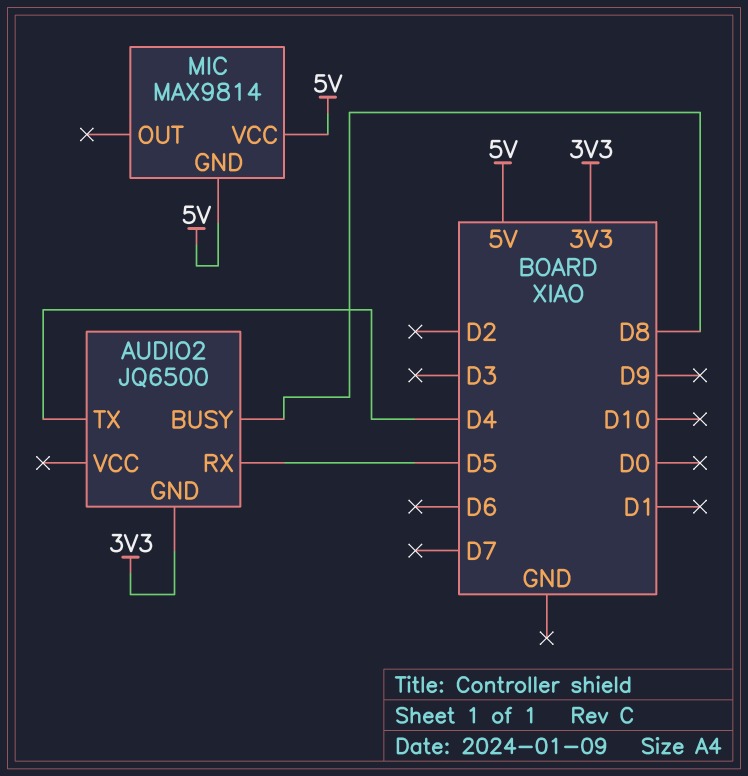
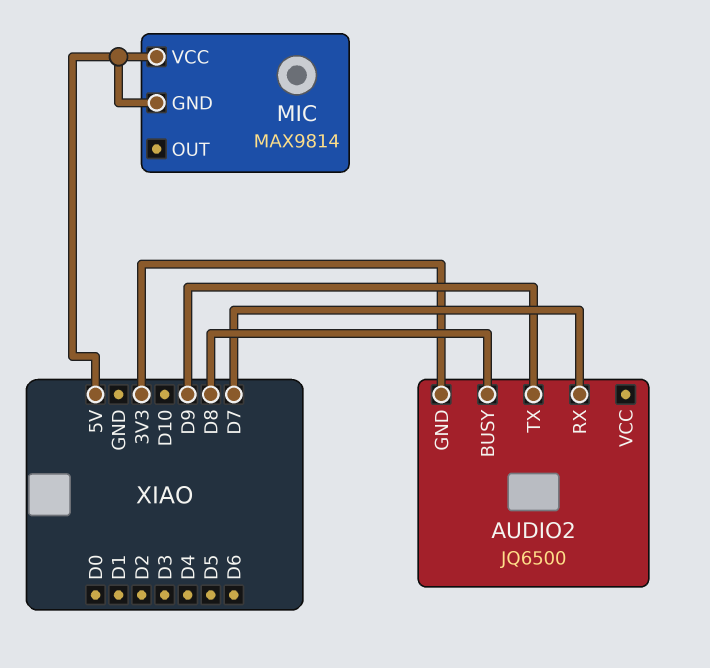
AUDIO2 pin RX: D5 -> D7
AUDIO2 pin TX: D4 -> D9

